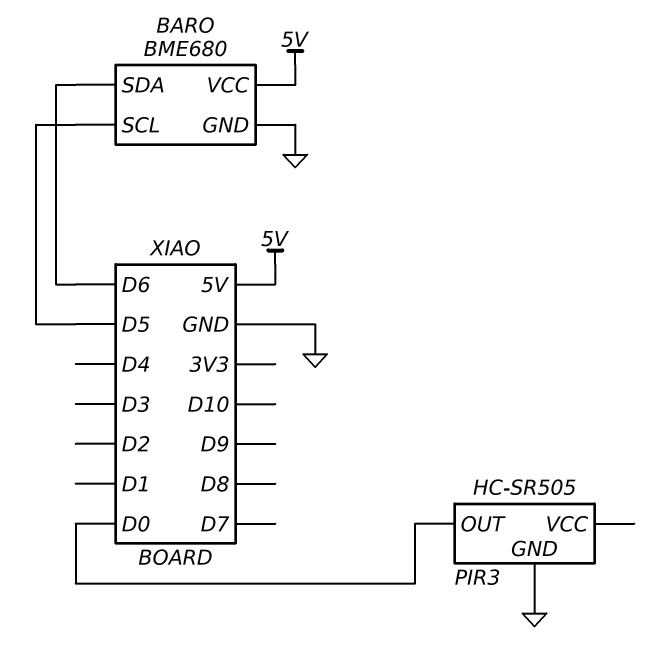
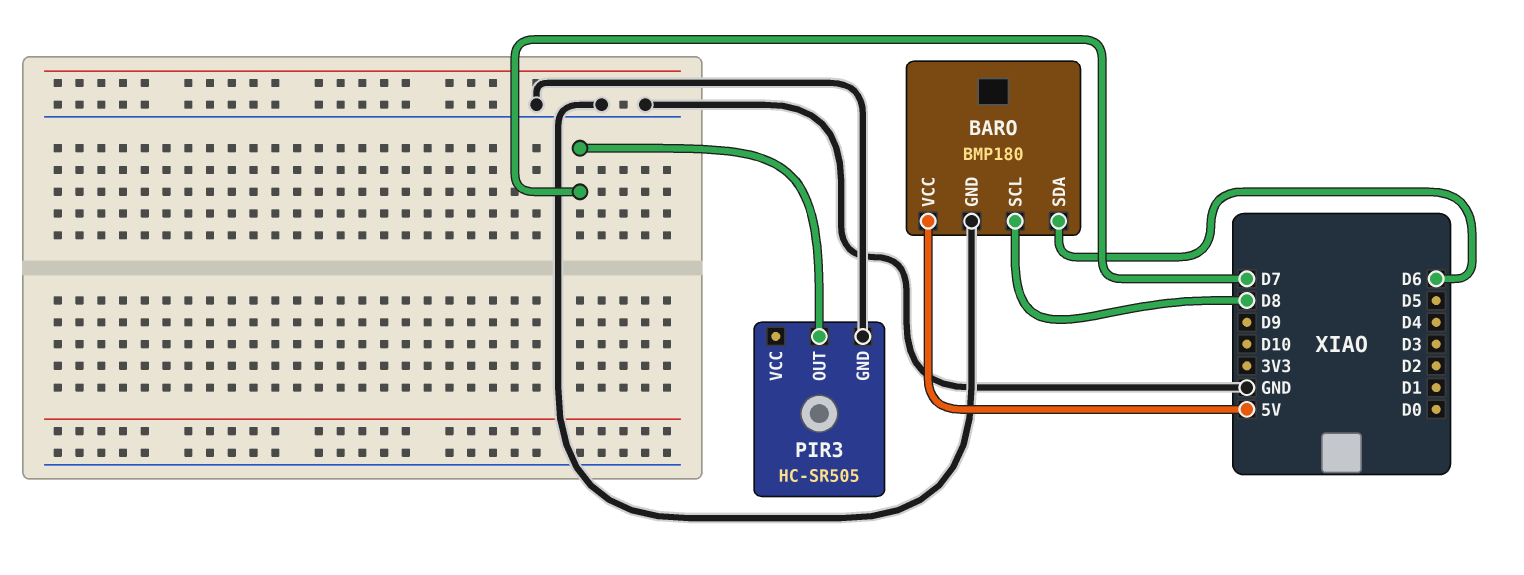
BARO: BME680 -> BMP180
BARO pin SCL: D5 -> D8
PIR3 pin OUT: D0 -> D7

